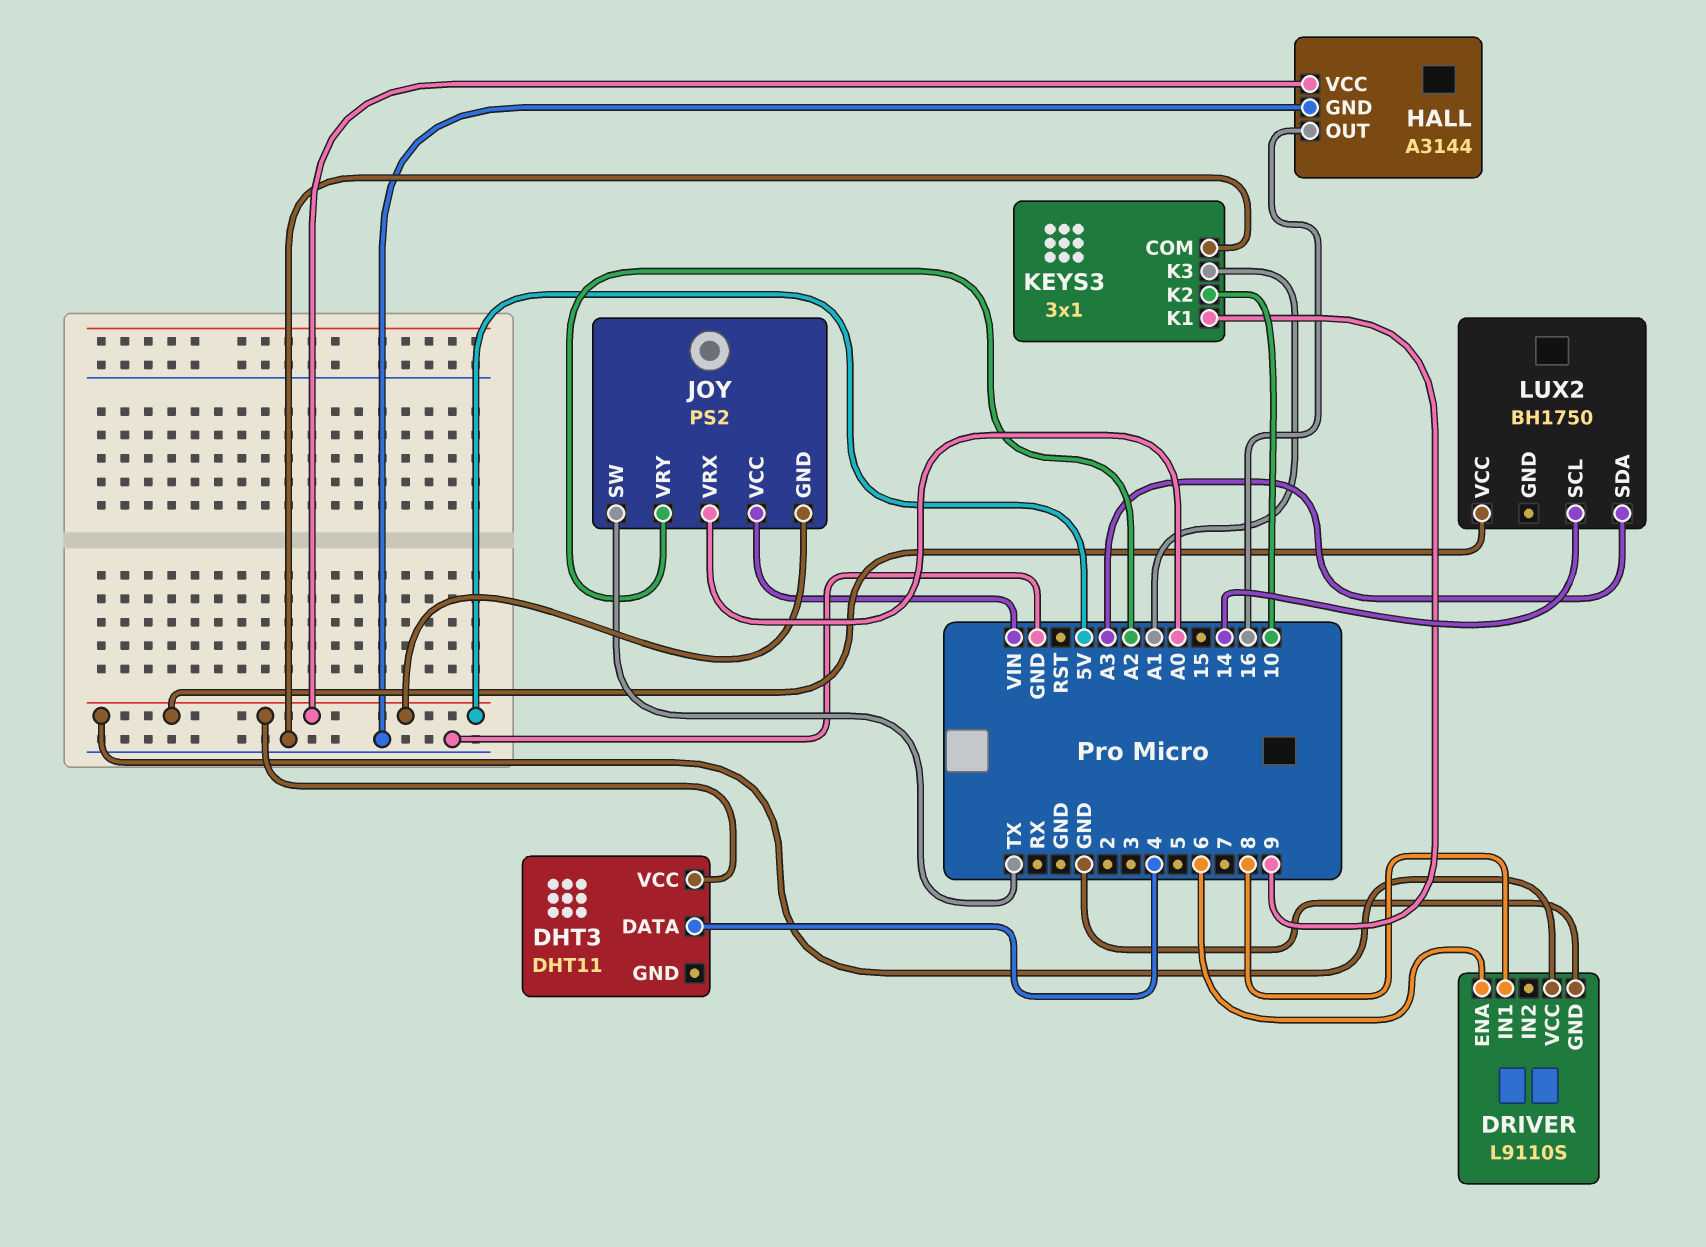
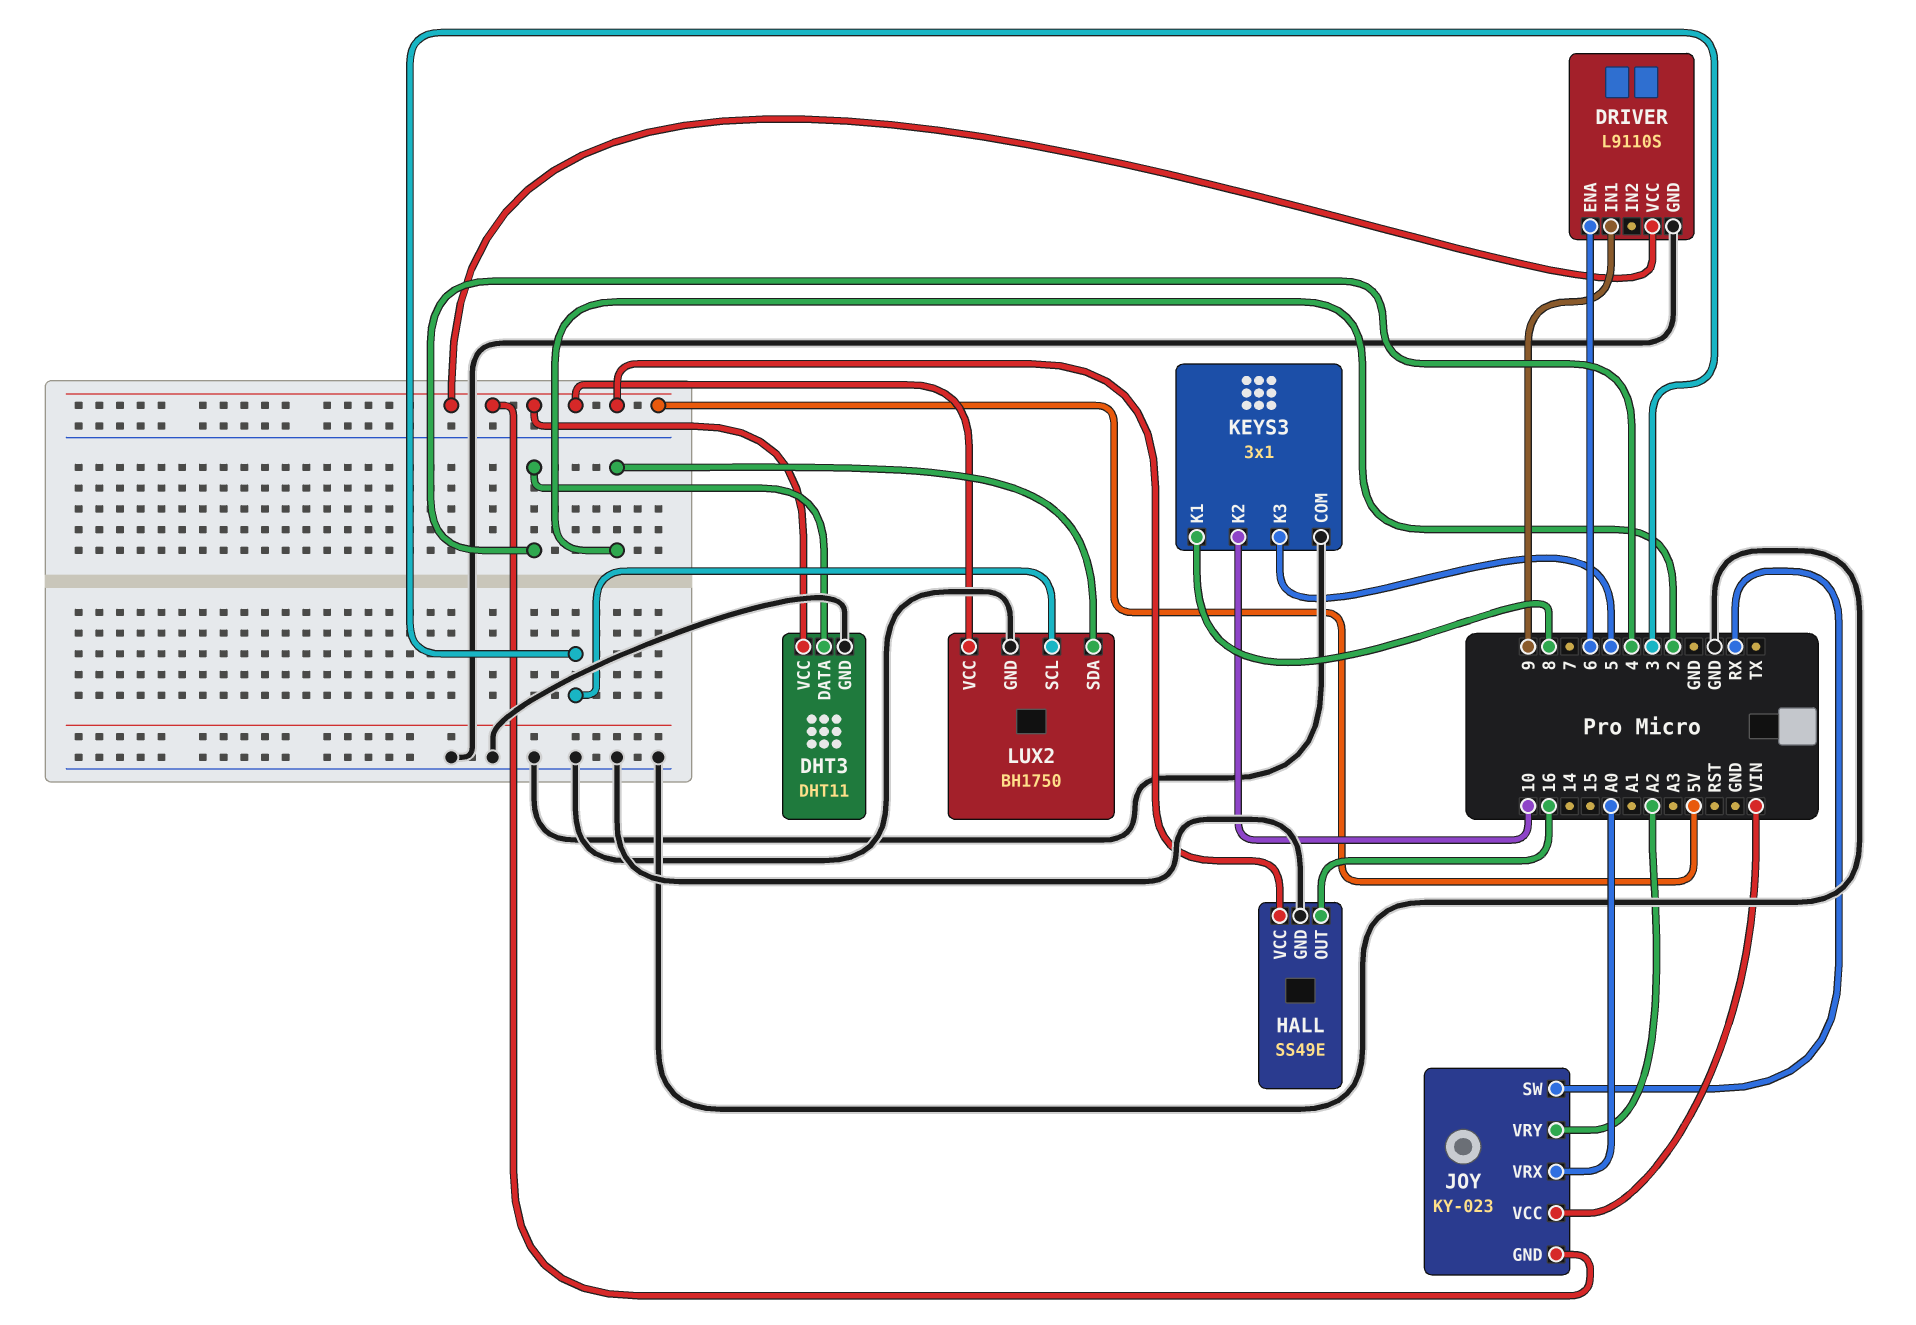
DHT3 pin GND: none -> GND
DRIVER pin IN1: 8 -> 9
HALL: A3144 -> SS49E
JOY: PS2 -> KY-023
JOY pin SW: TX -> RX
KEYS3 pin K1: 9 -> 8
KEYS3 pin K3: A1 -> 5
LUX2 pin GND: none -> GND
LUX2 pin SCL: 14 -> 3
LUX2 pin SDA: A3 -> 2

